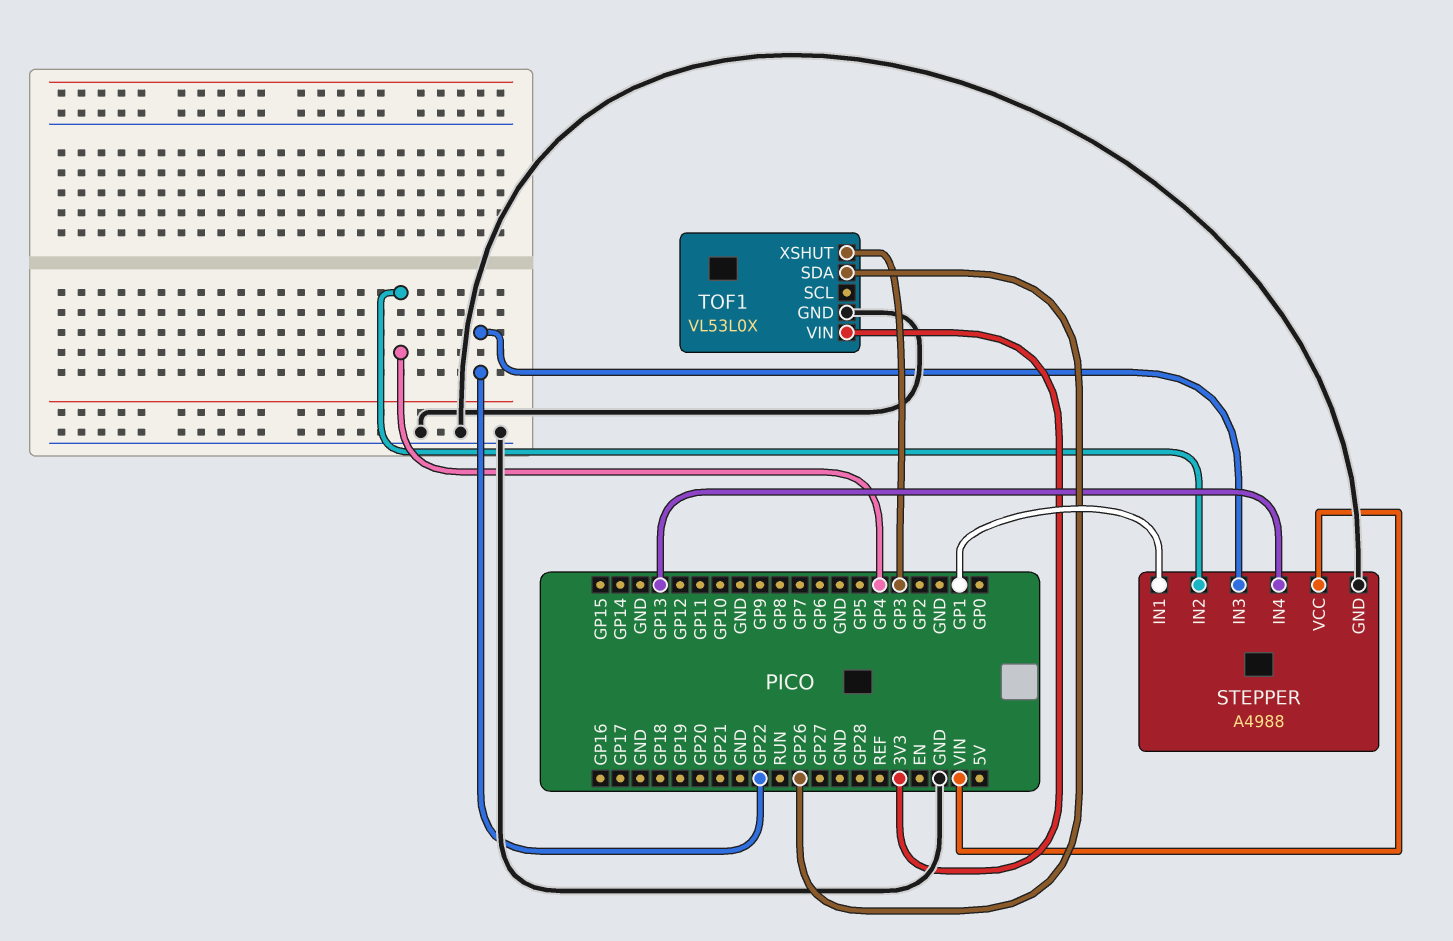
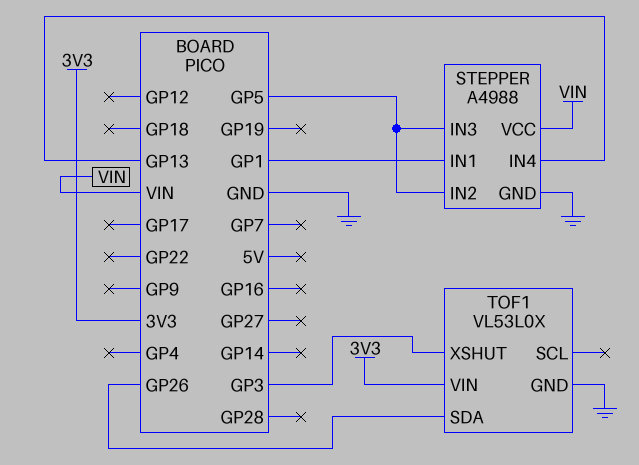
STEPPER pin IN2: GP4 -> GP5
STEPPER pin IN3: GP22 -> GP5

